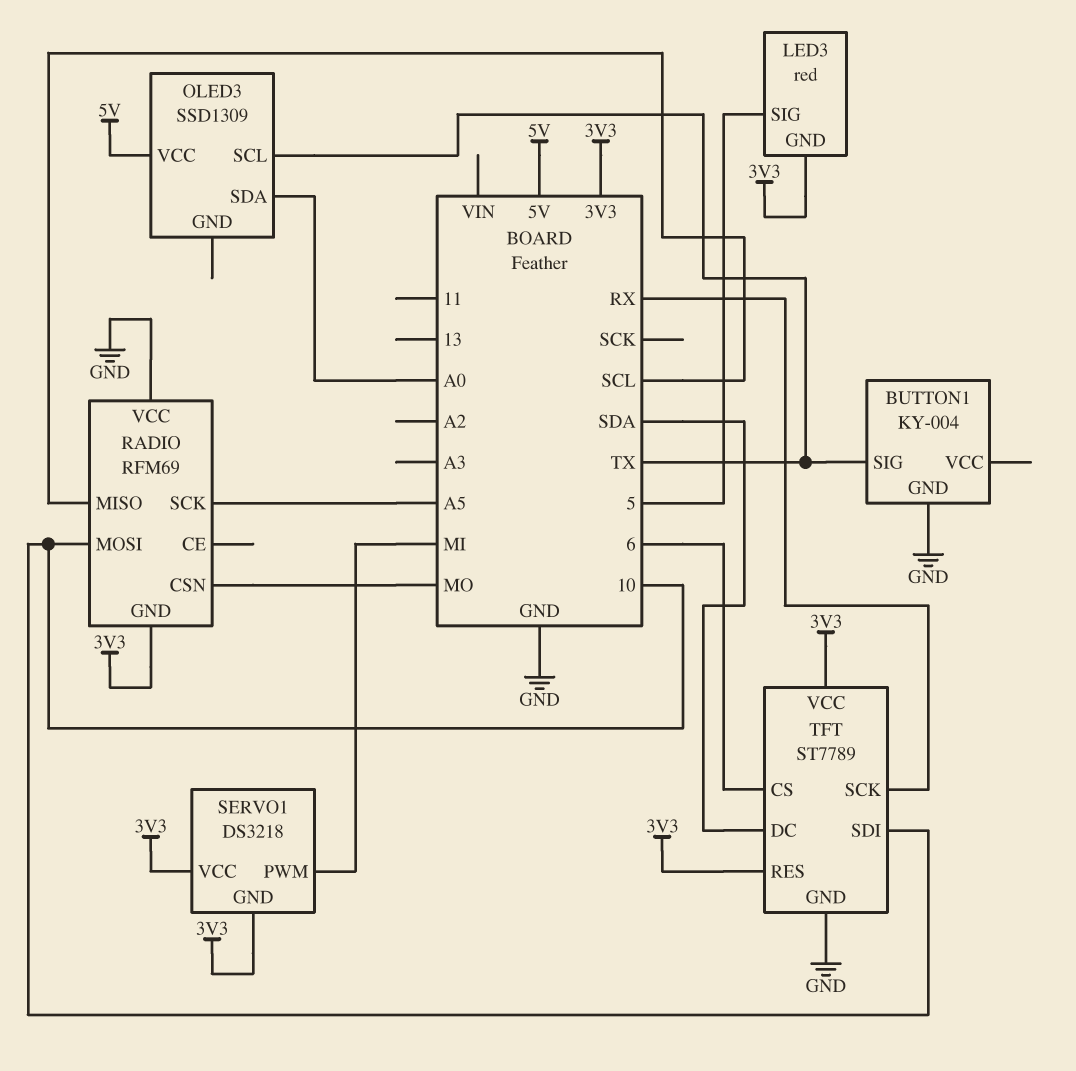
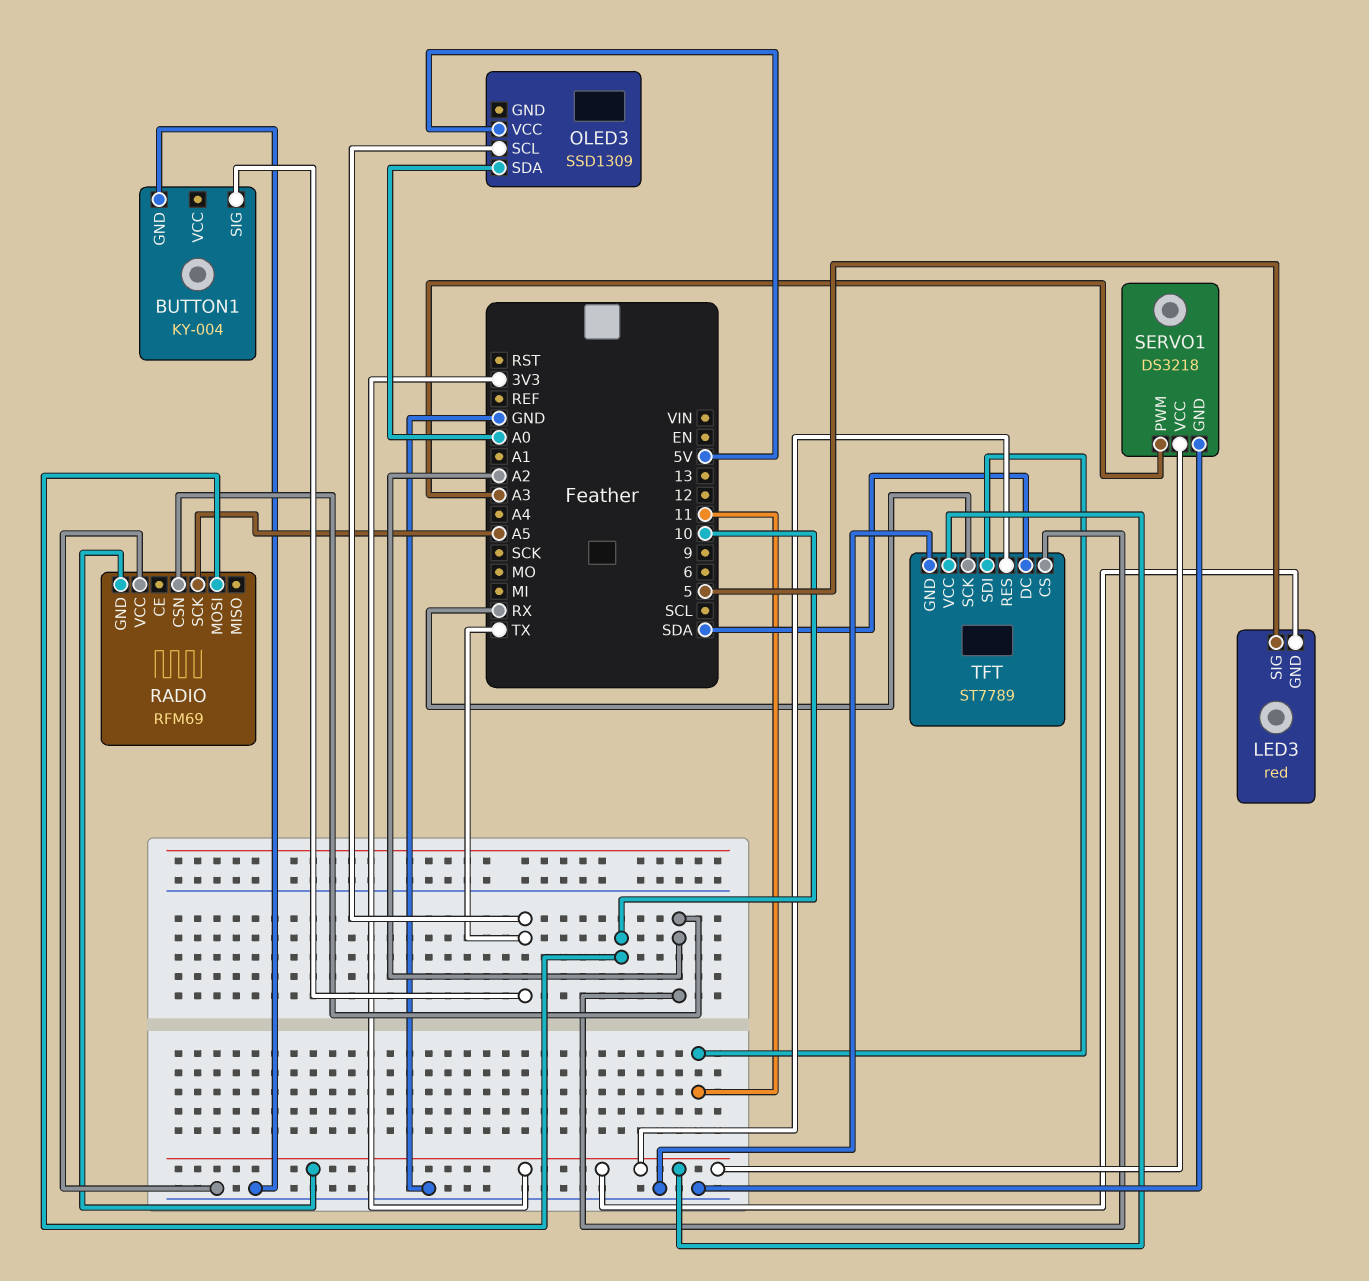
RADIO pin CSN: MO -> A2
RADIO pin MISO: SCL -> none
SERVO1 pin GND: 3V3 -> GND
SERVO1 pin PWM: MI -> A3
TFT pin CS: 6 -> A2
TFT pin SDI: 10 -> 11

